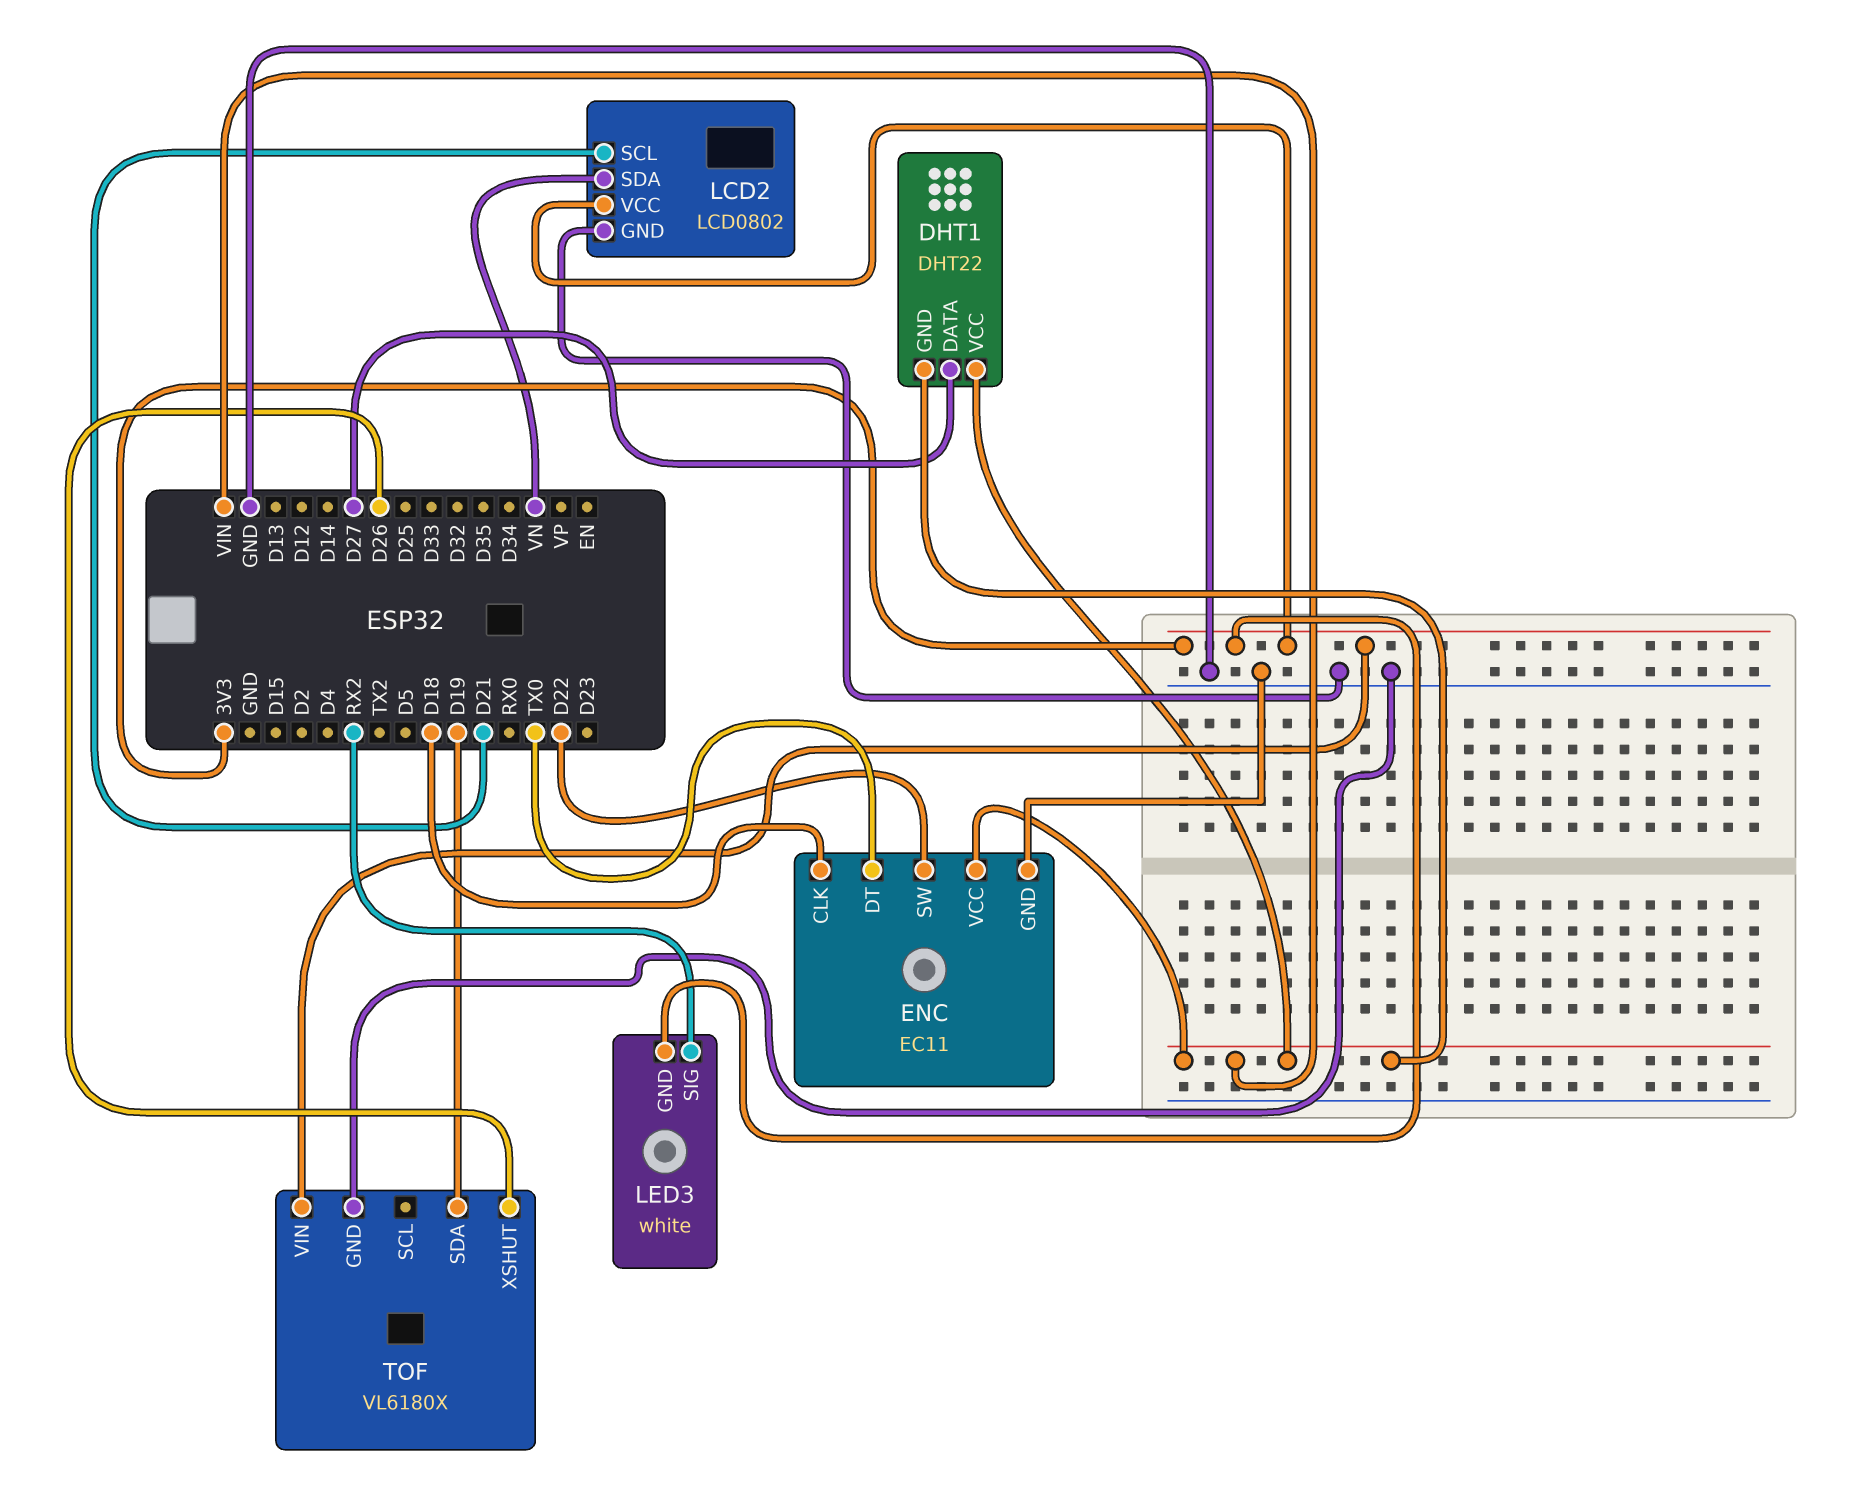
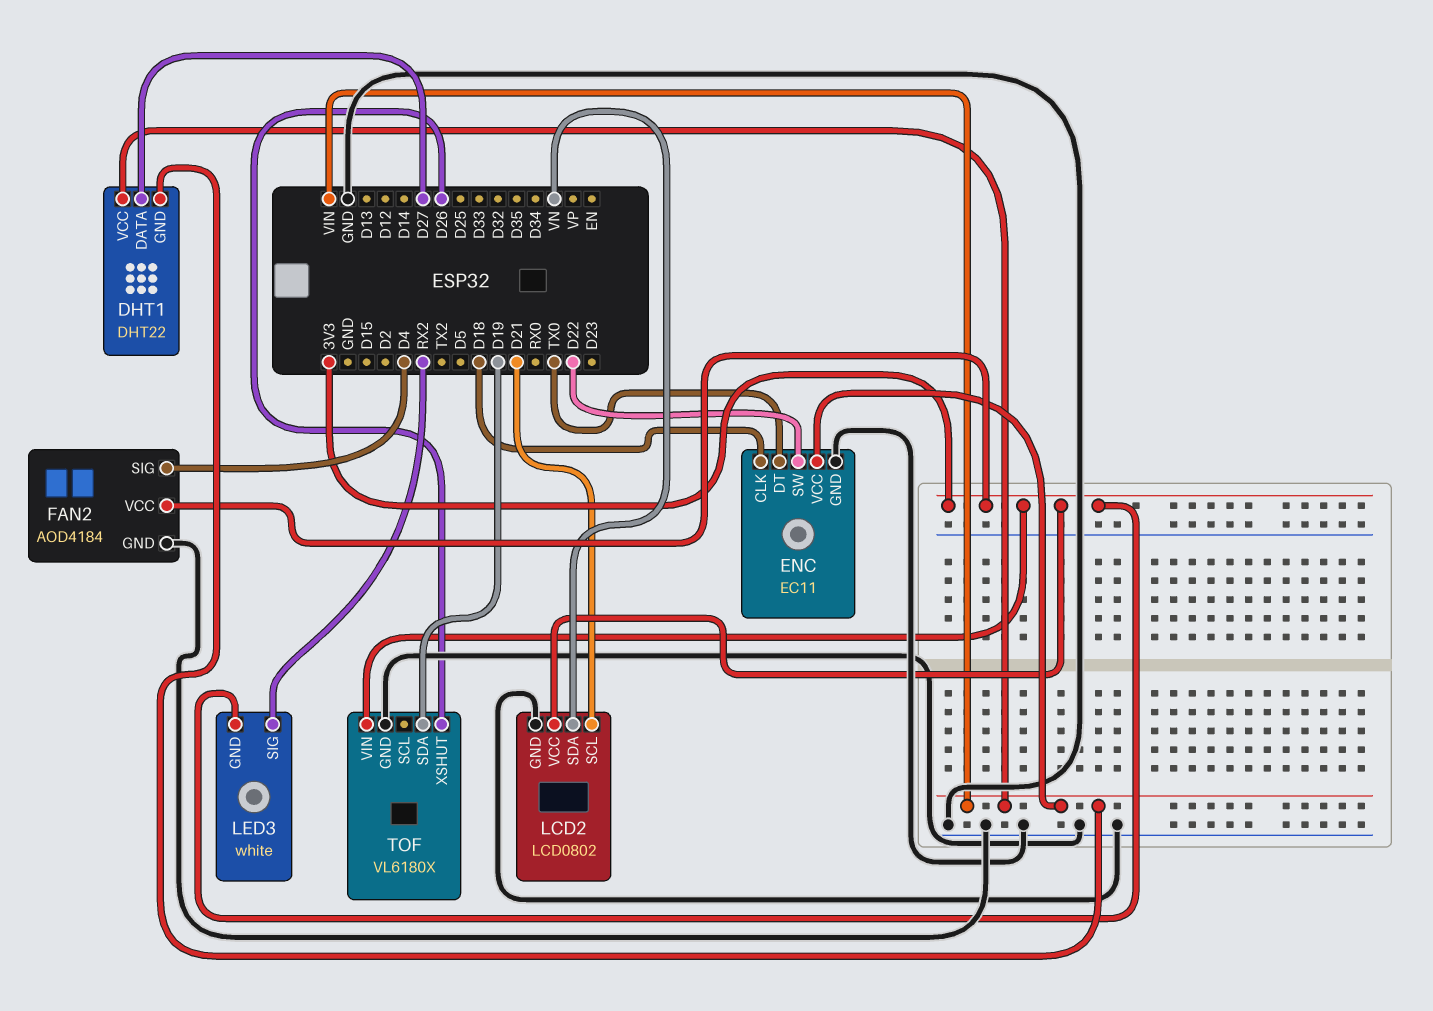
FAN2: none -> AOD4184
FAN2 pin GND: none -> GND
FAN2 pin SIG: none -> D4
FAN2 pin VCC: none -> 3V3

